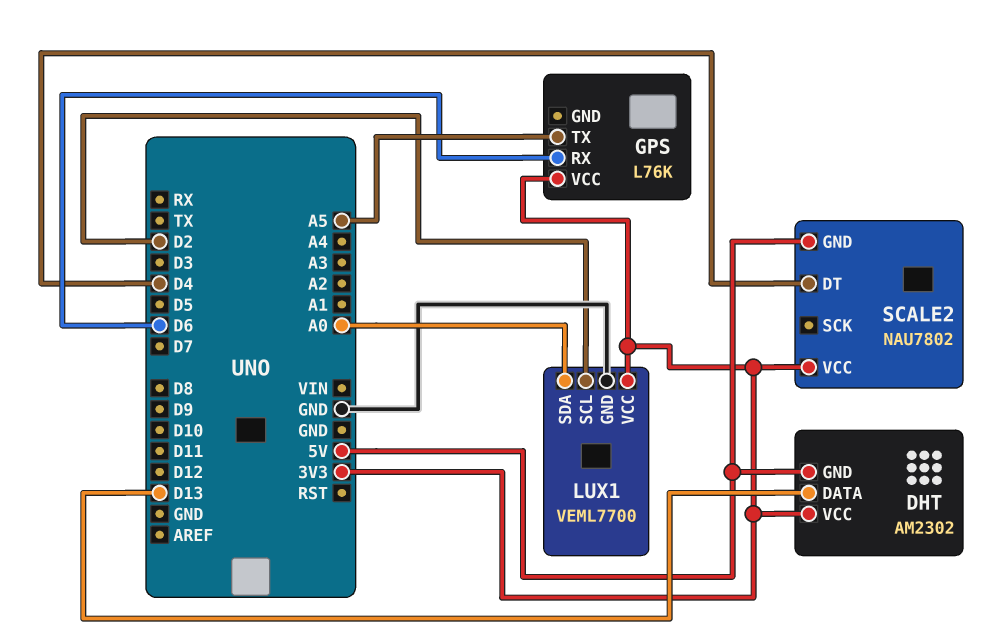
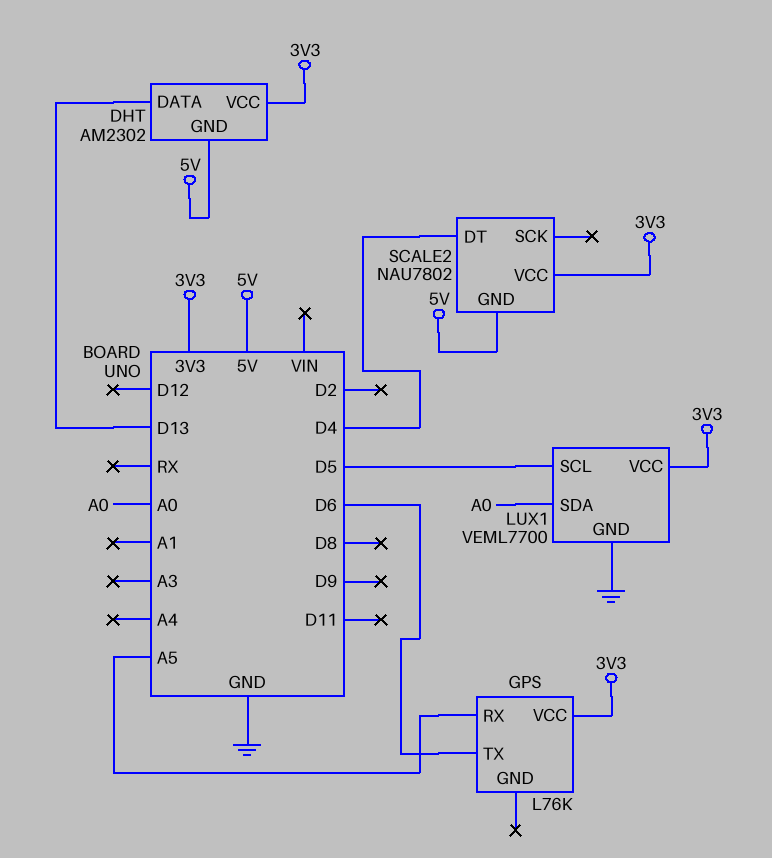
GPS pin RX: D6 -> A5
GPS pin TX: A5 -> D6
LUX1 pin SCL: D2 -> D5

